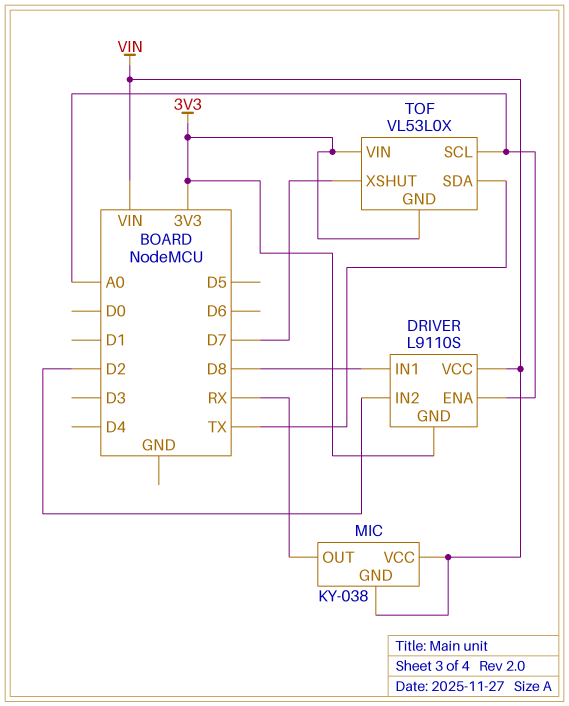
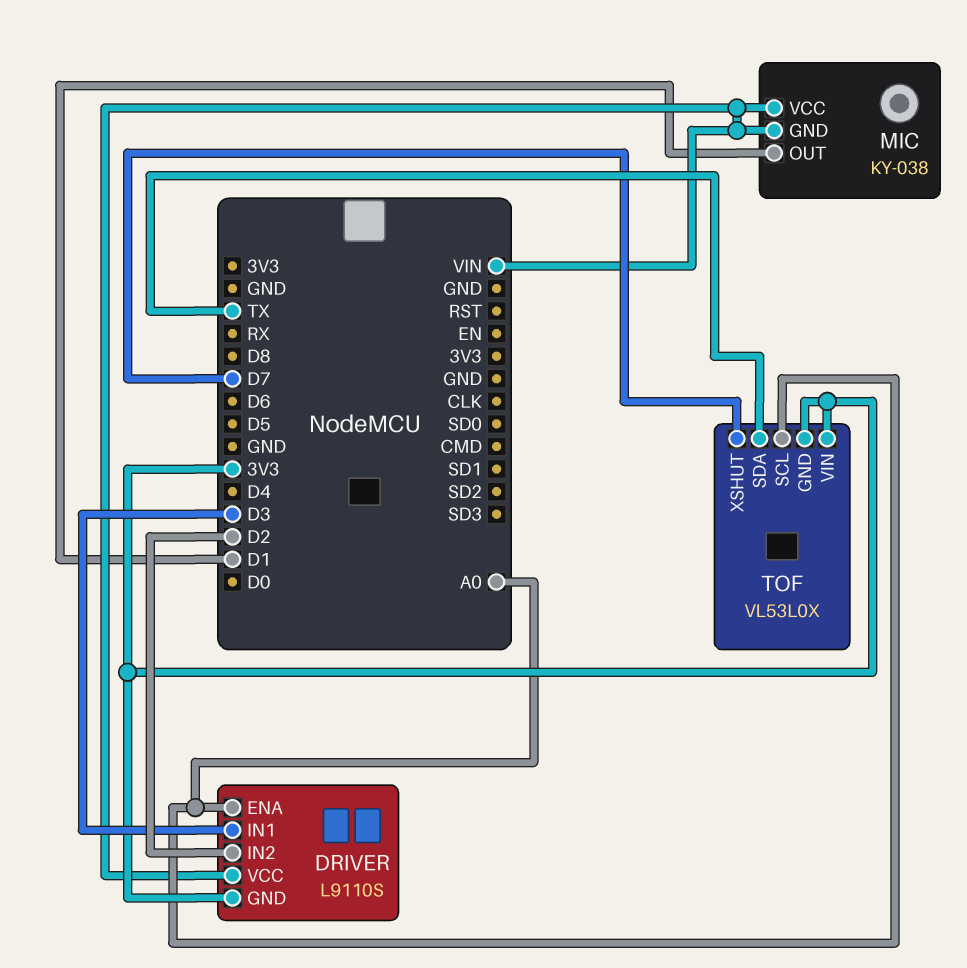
DRIVER pin IN1: D8 -> D3
MIC pin OUT: RX -> D1

